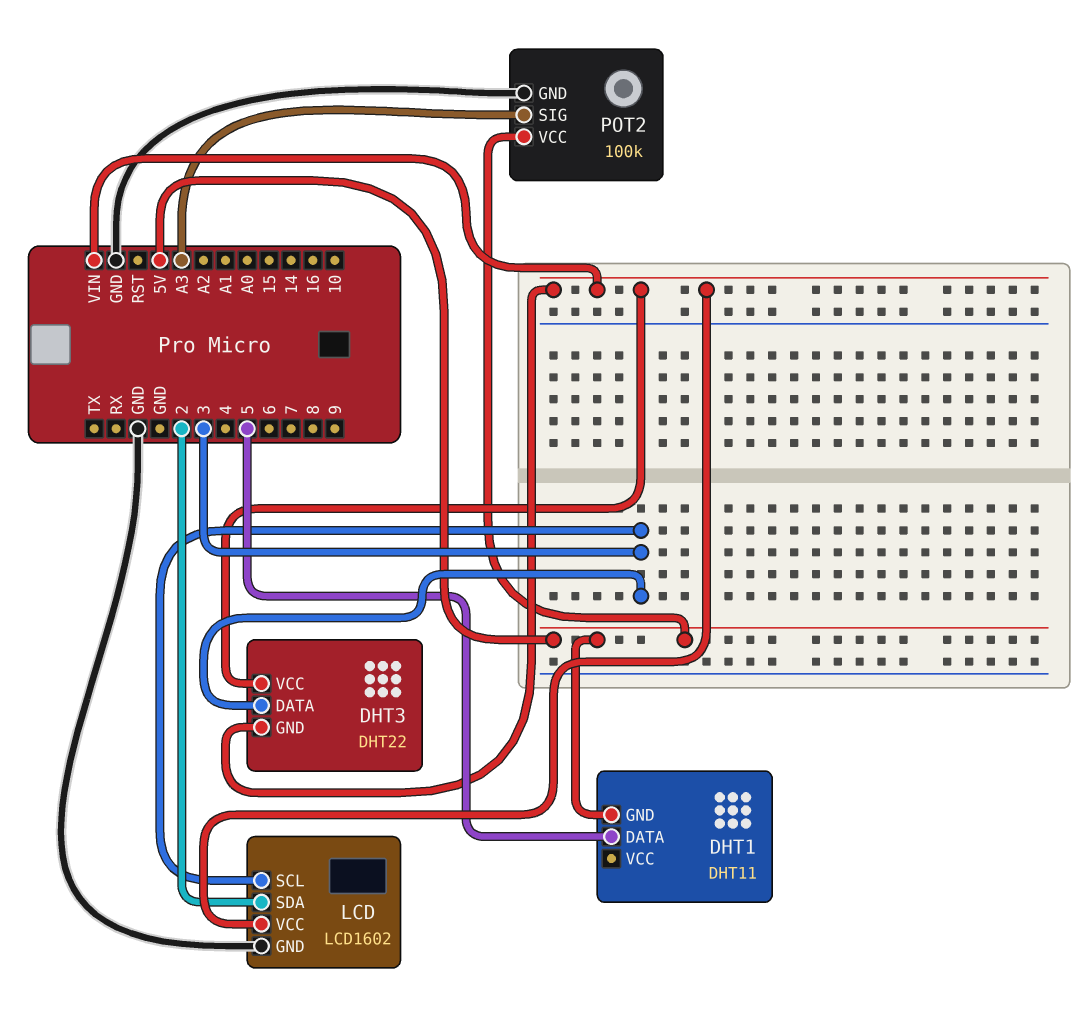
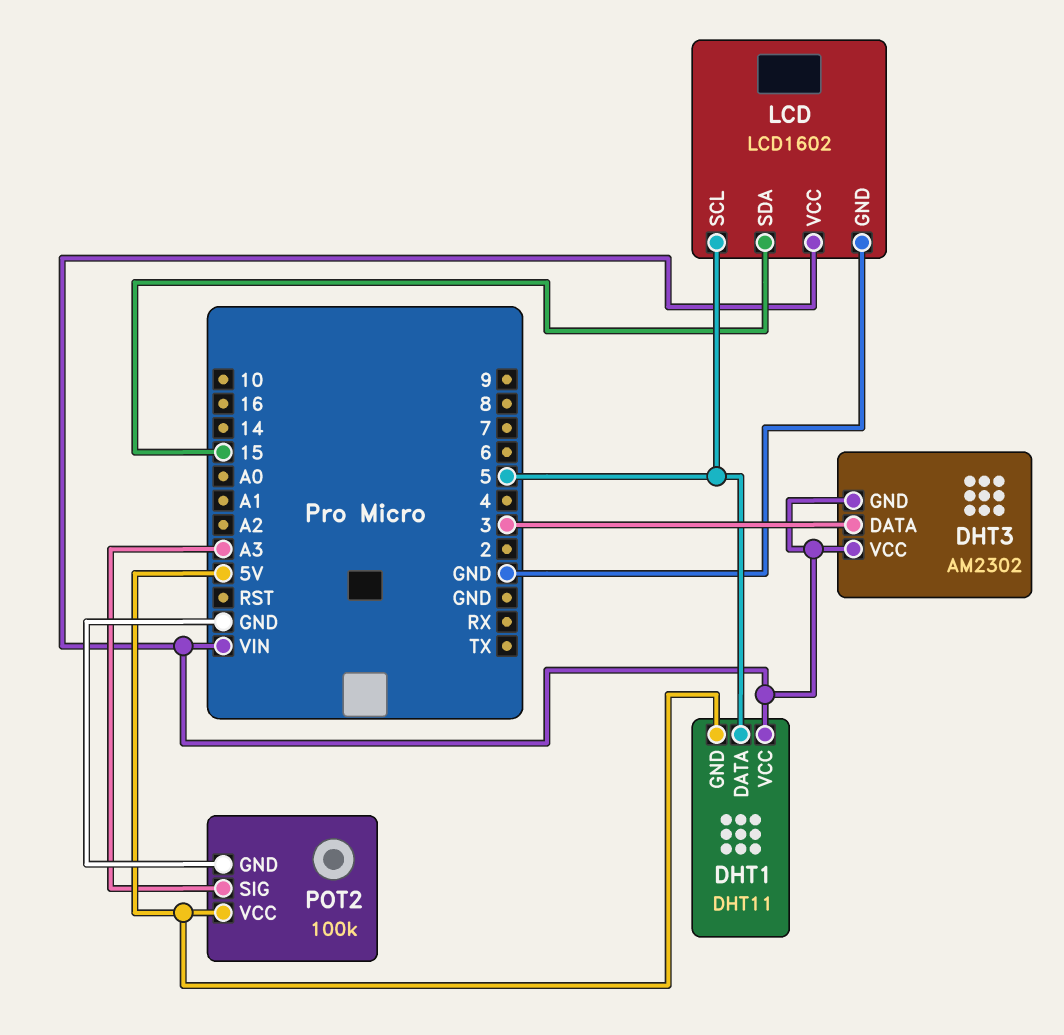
DHT1 pin VCC: none -> VIN
DHT3: DHT22 -> AM2302
LCD pin SCL: 3 -> 5
LCD pin SDA: 2 -> 15

